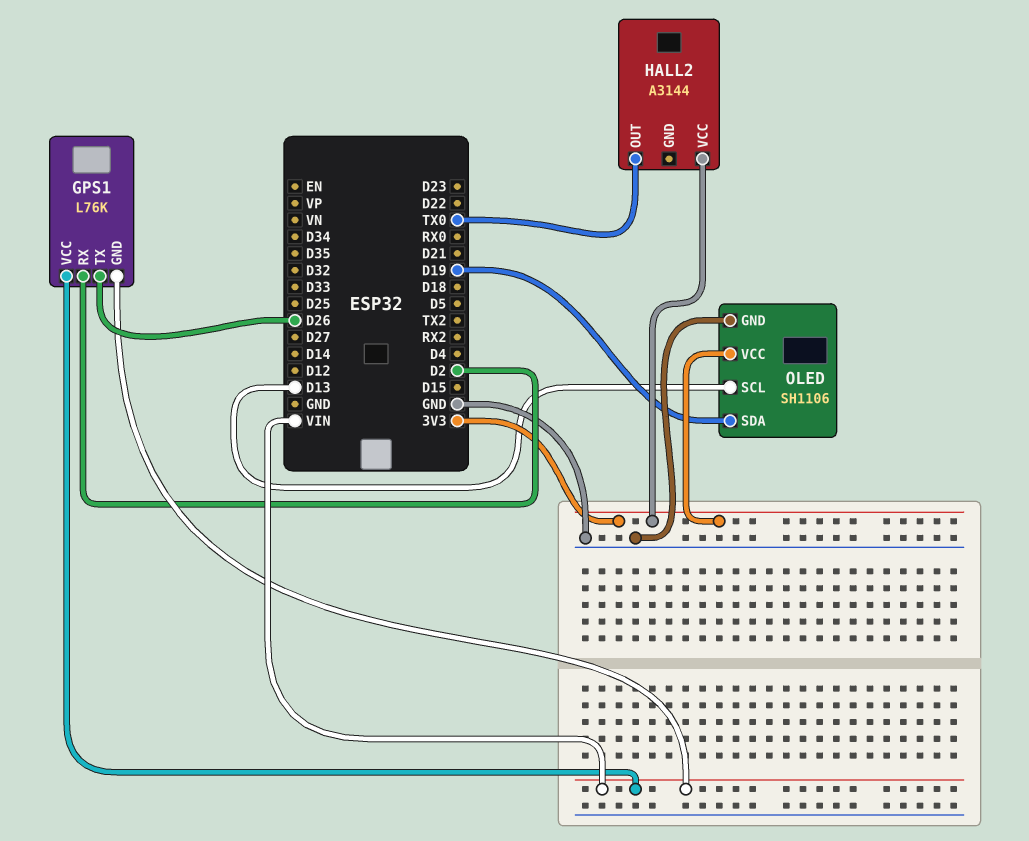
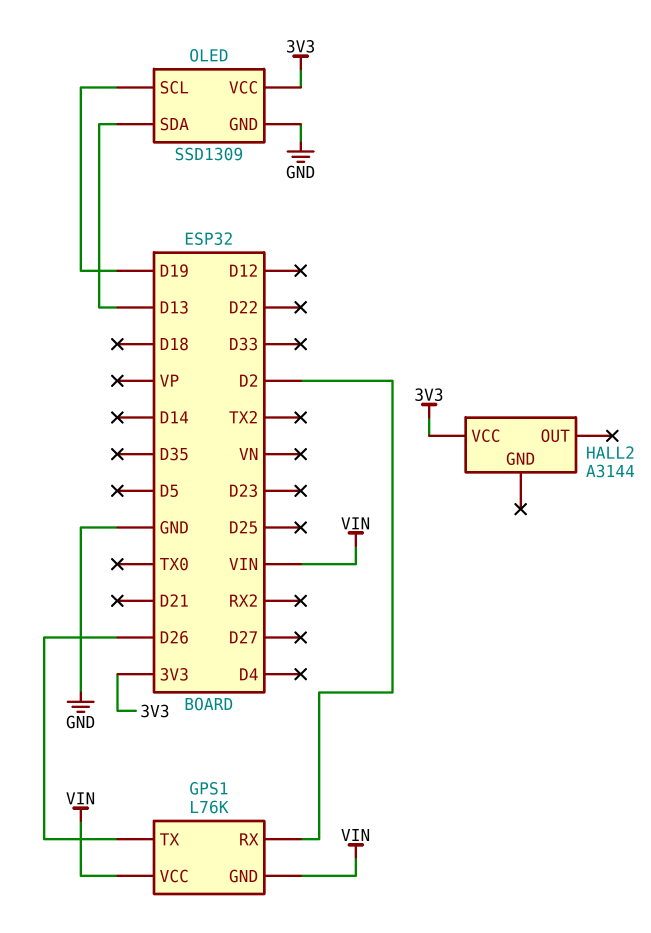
HALL2 pin OUT: TX0 -> none
OLED: SH1106 -> SSD1309
OLED pin SCL: D13 -> D19
OLED pin SDA: D19 -> D13

